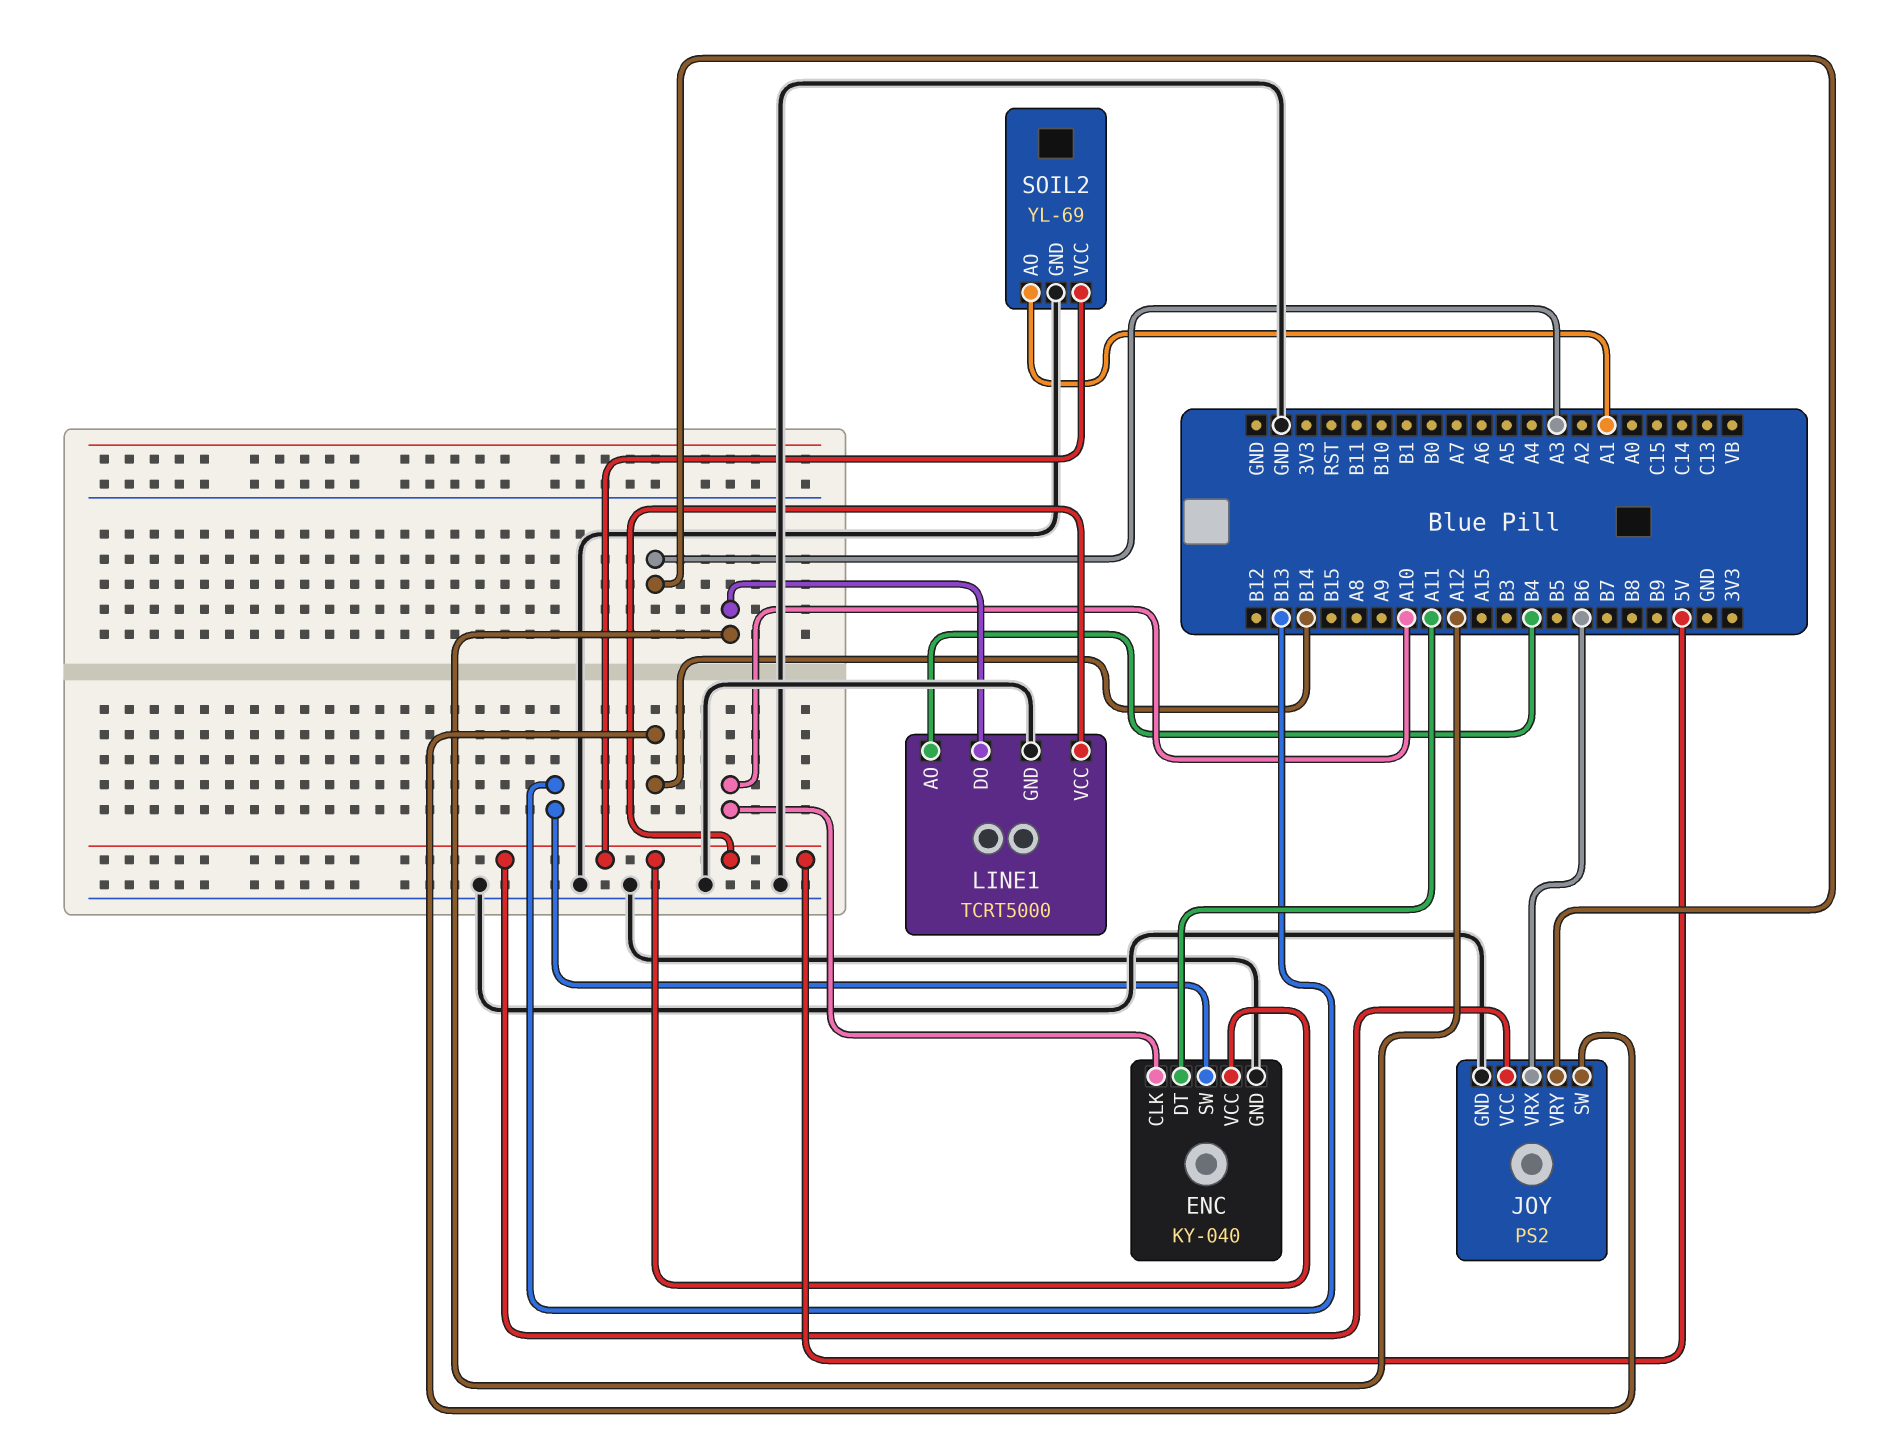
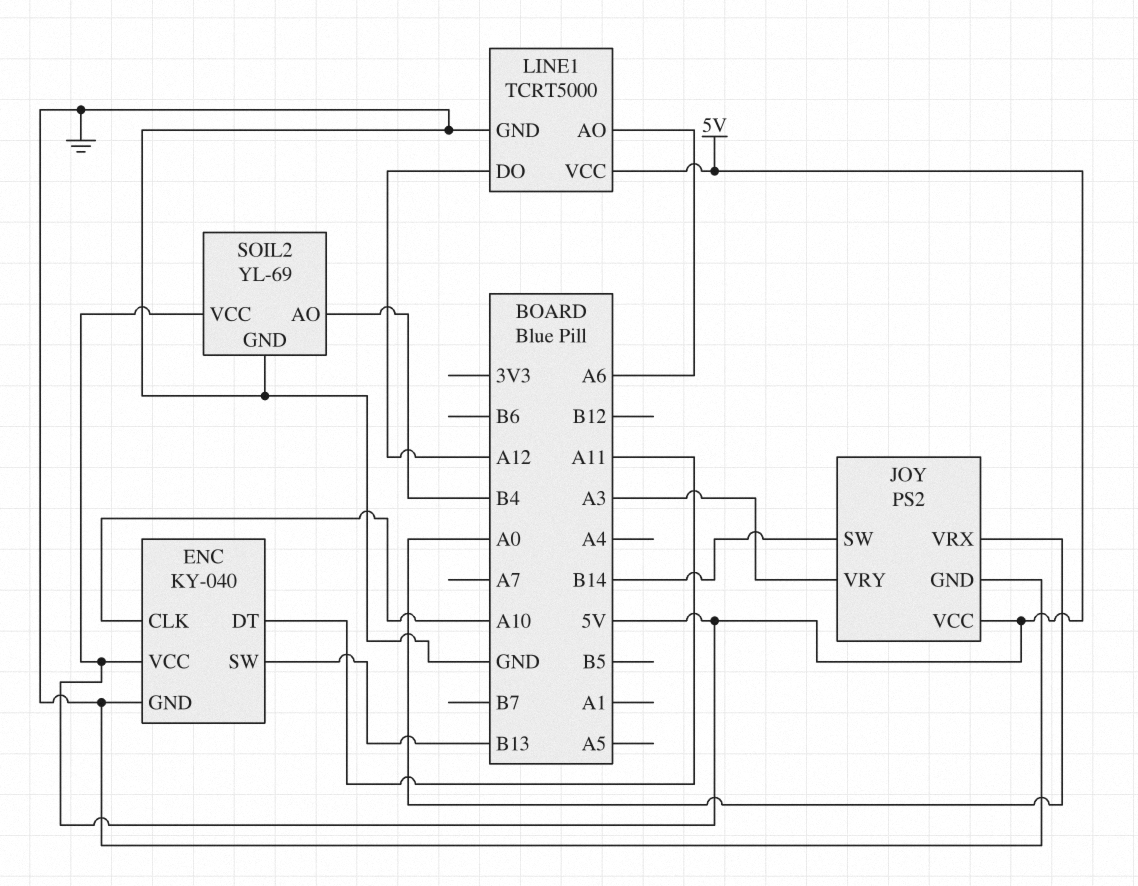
JOY pin VRX: B6 -> A0
LINE1 pin AO: B4 -> A6
SOIL2 pin AO: A1 -> B4

